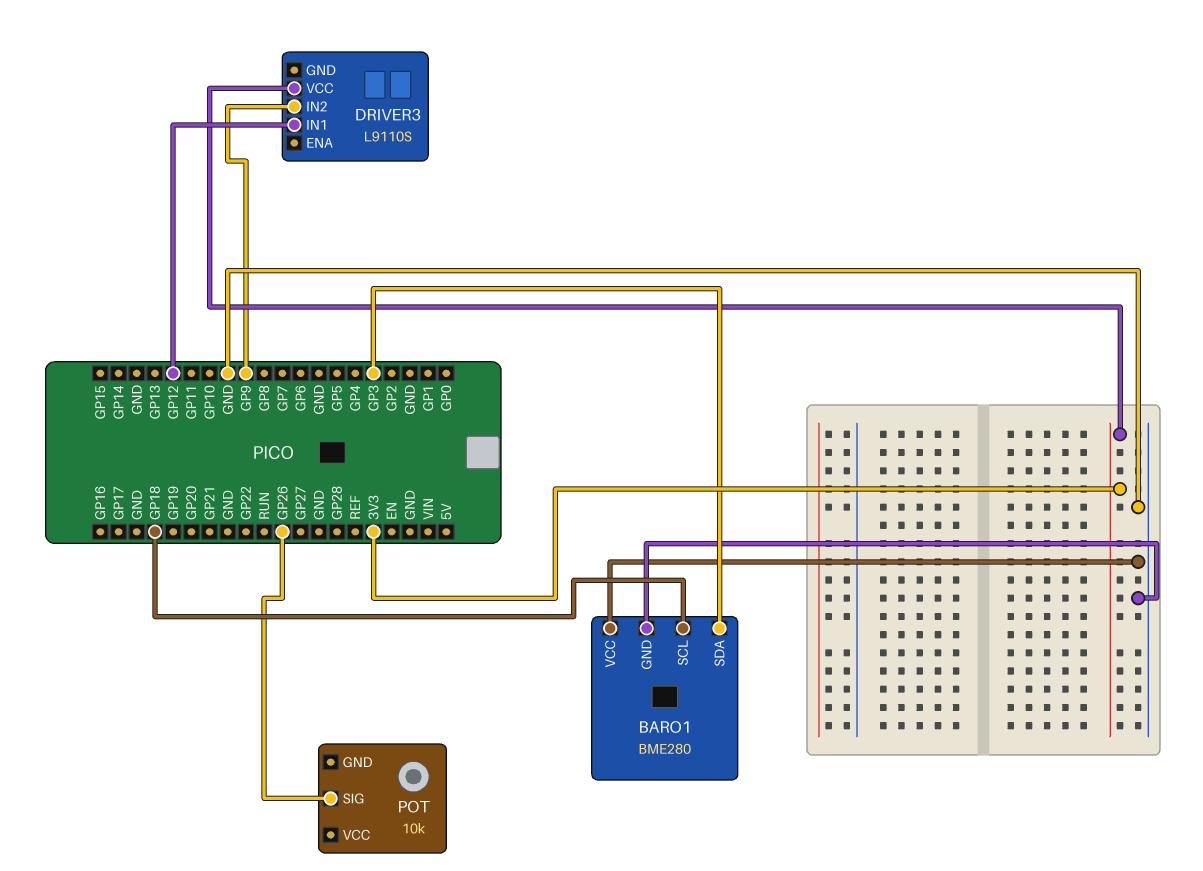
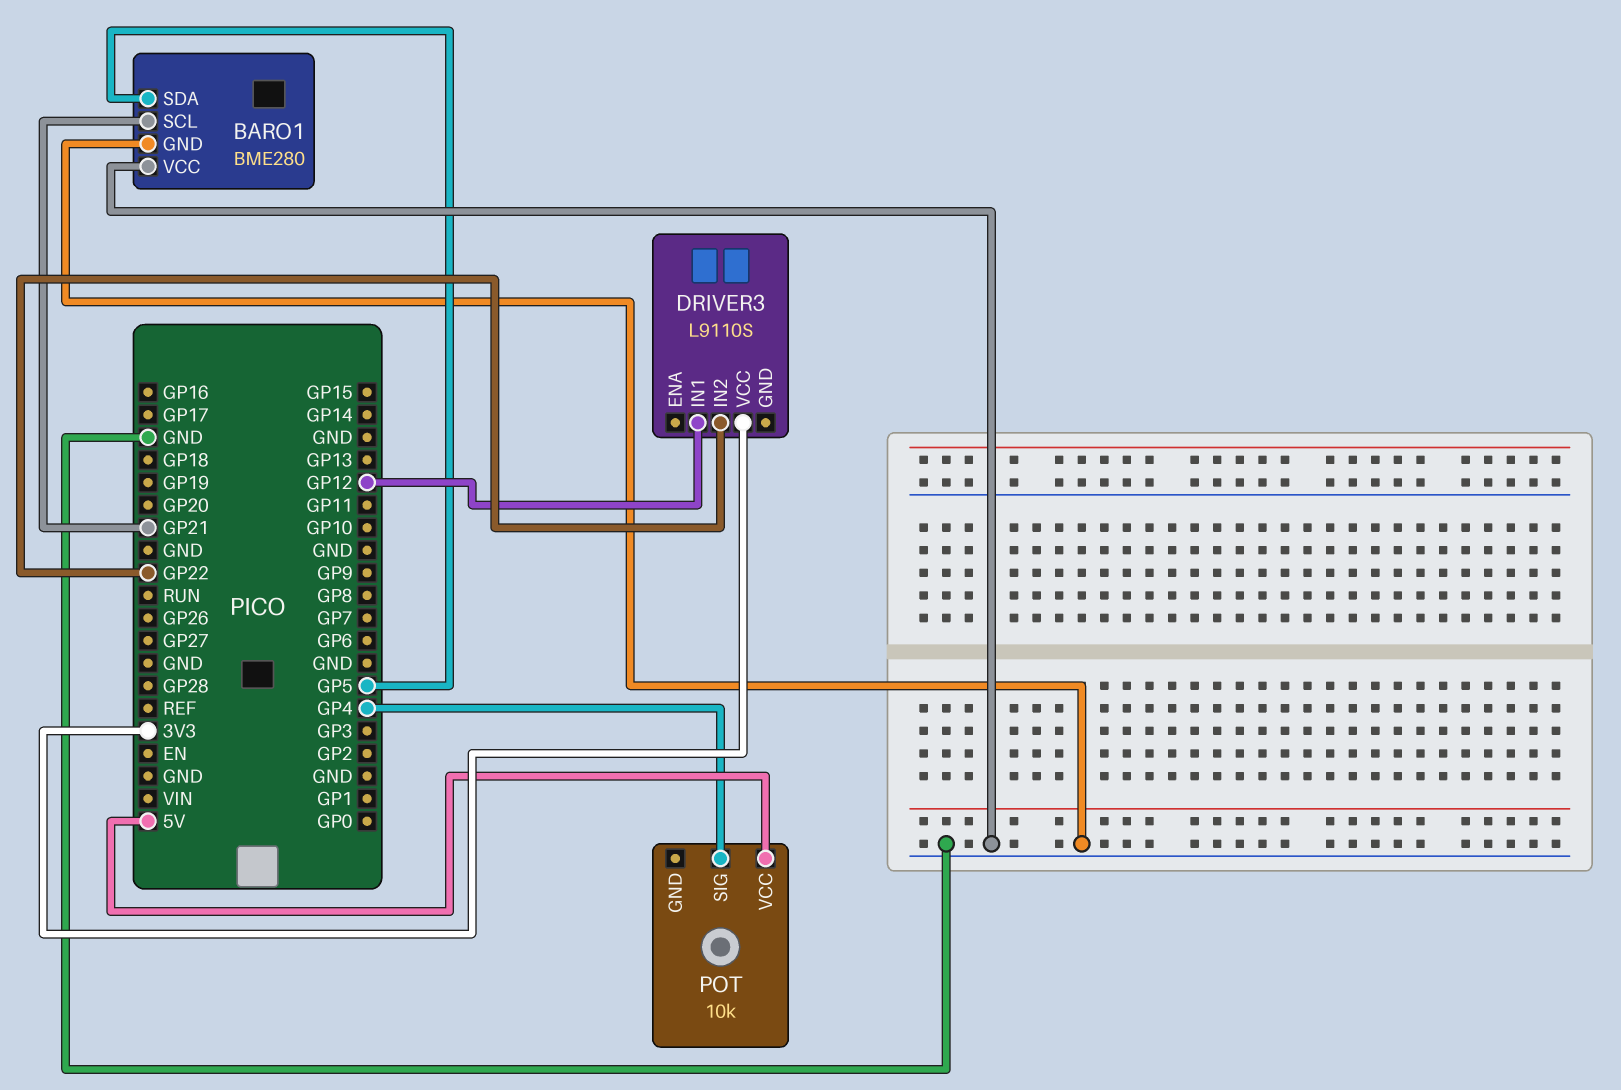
BARO1 pin SCL: GP18 -> GP21
BARO1 pin SDA: GP3 -> GP5
DRIVER3 pin IN2: GP9 -> GP22
POT pin SIG: GP26 -> GP4
POT pin VCC: none -> 5V

